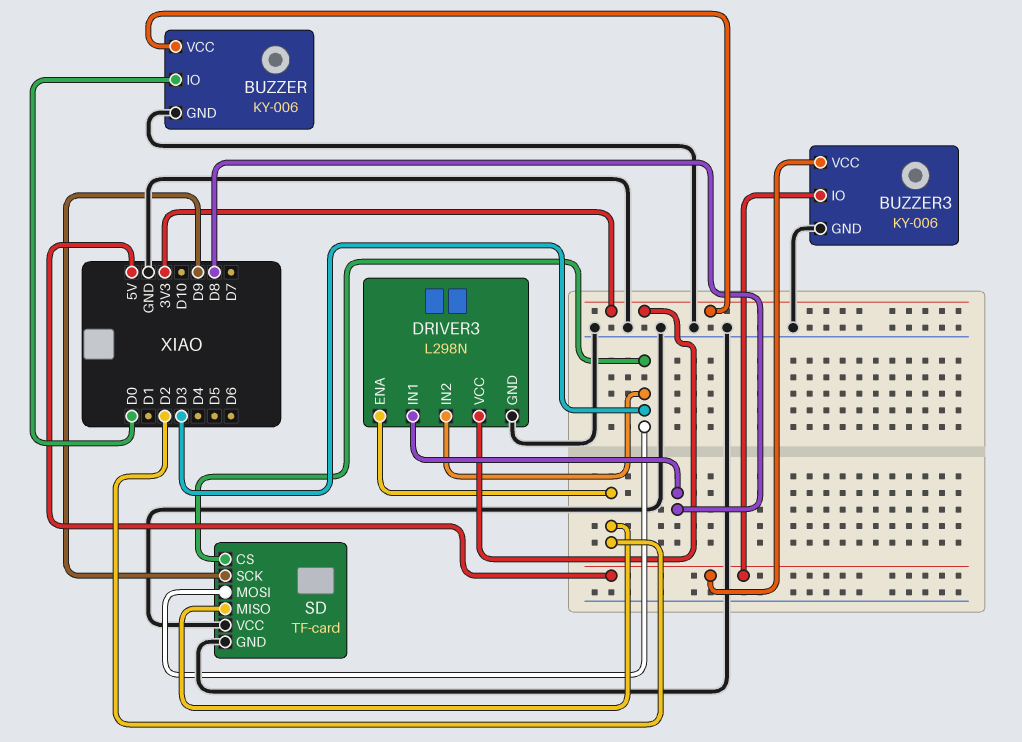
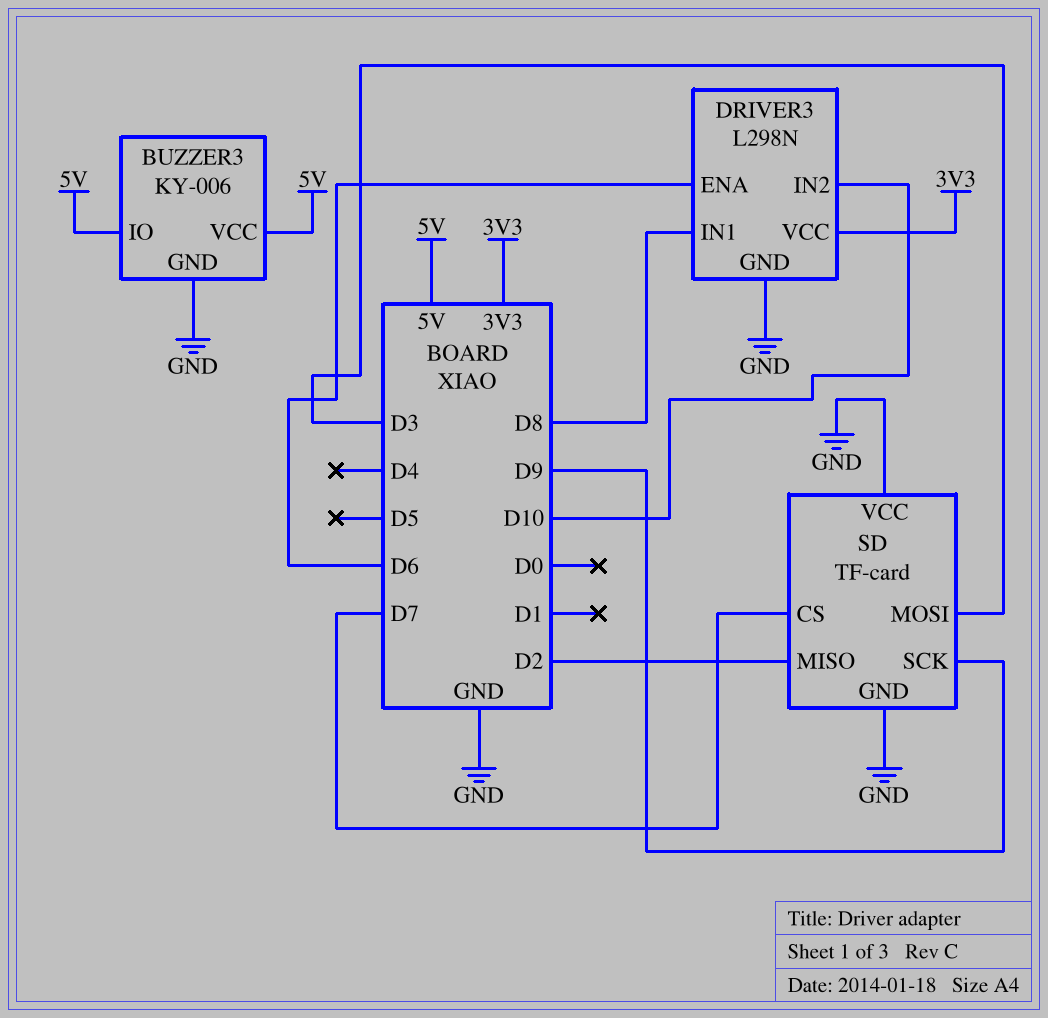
BUZZER: KY-006 -> none
BUZZER pin GND: GND -> none
BUZZER pin IO: D0 -> none
BUZZER pin VCC: 3V3 -> none
DRIVER3 pin ENA: D2 -> D6
DRIVER3 pin IN2: D3 -> D10
SD pin CS: D3 -> D7

